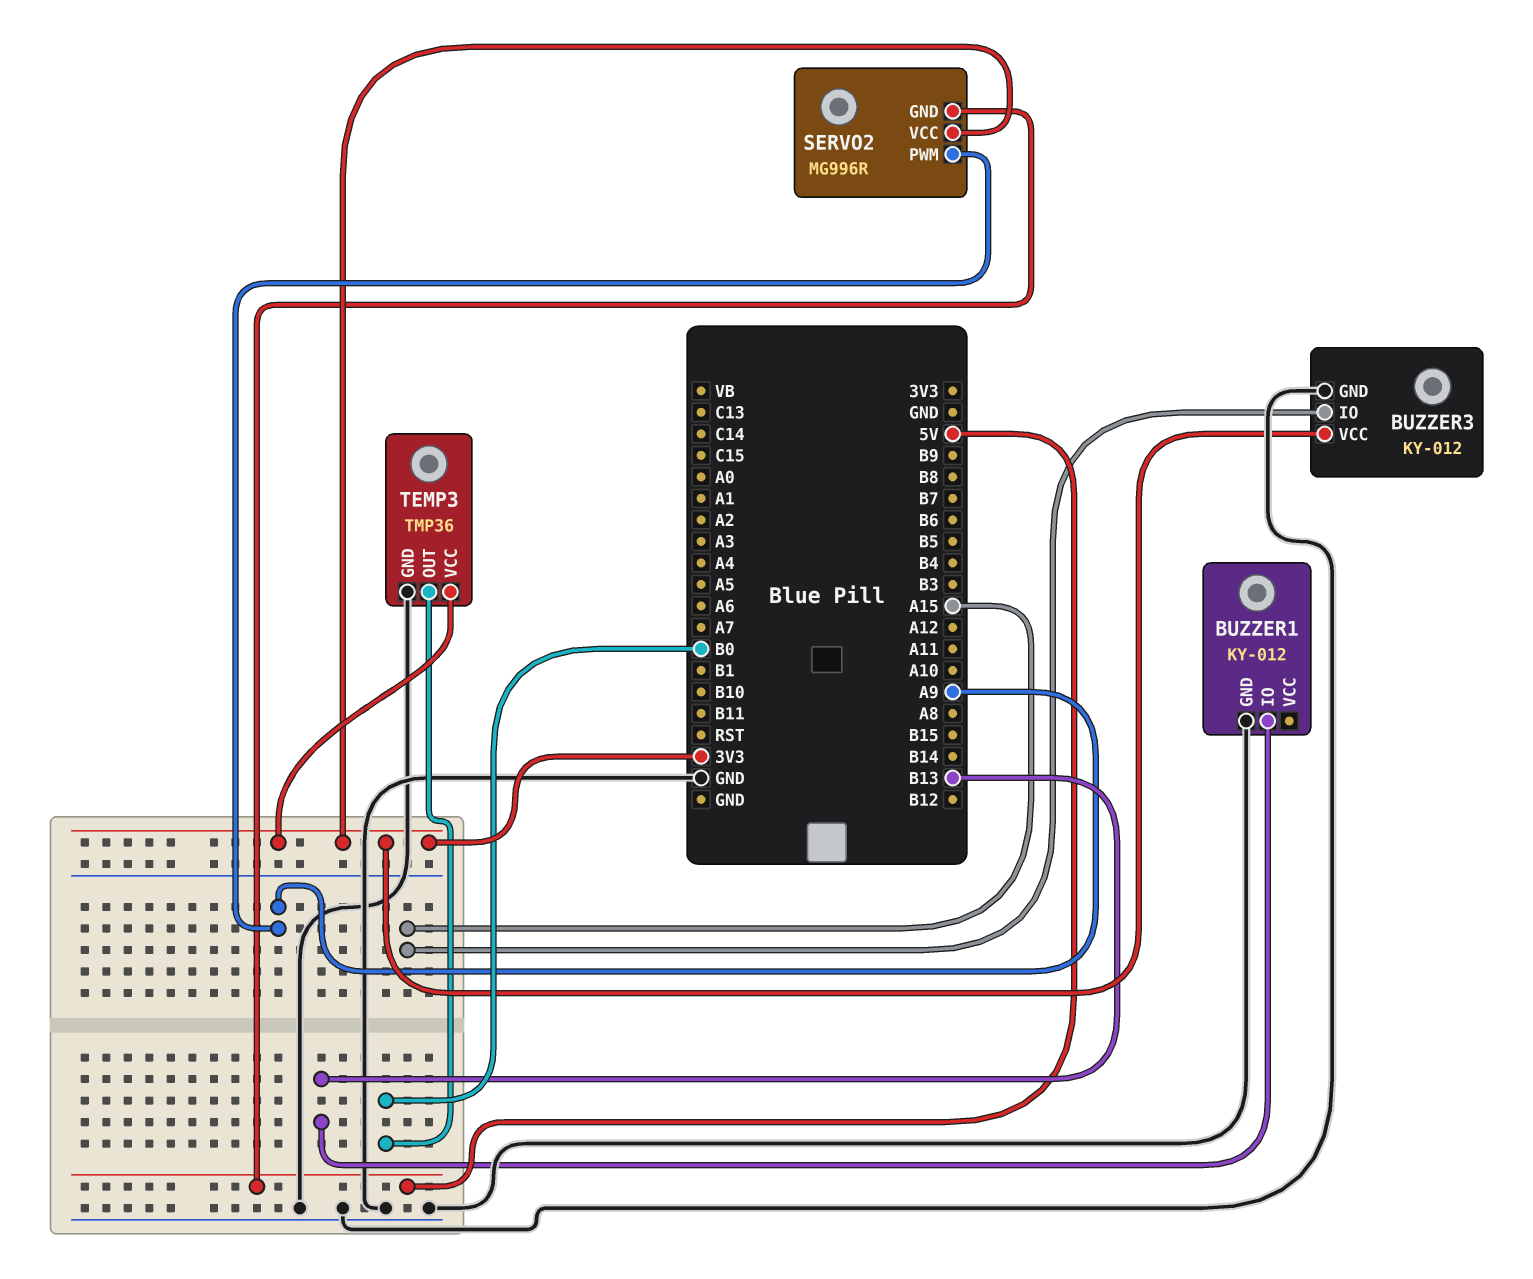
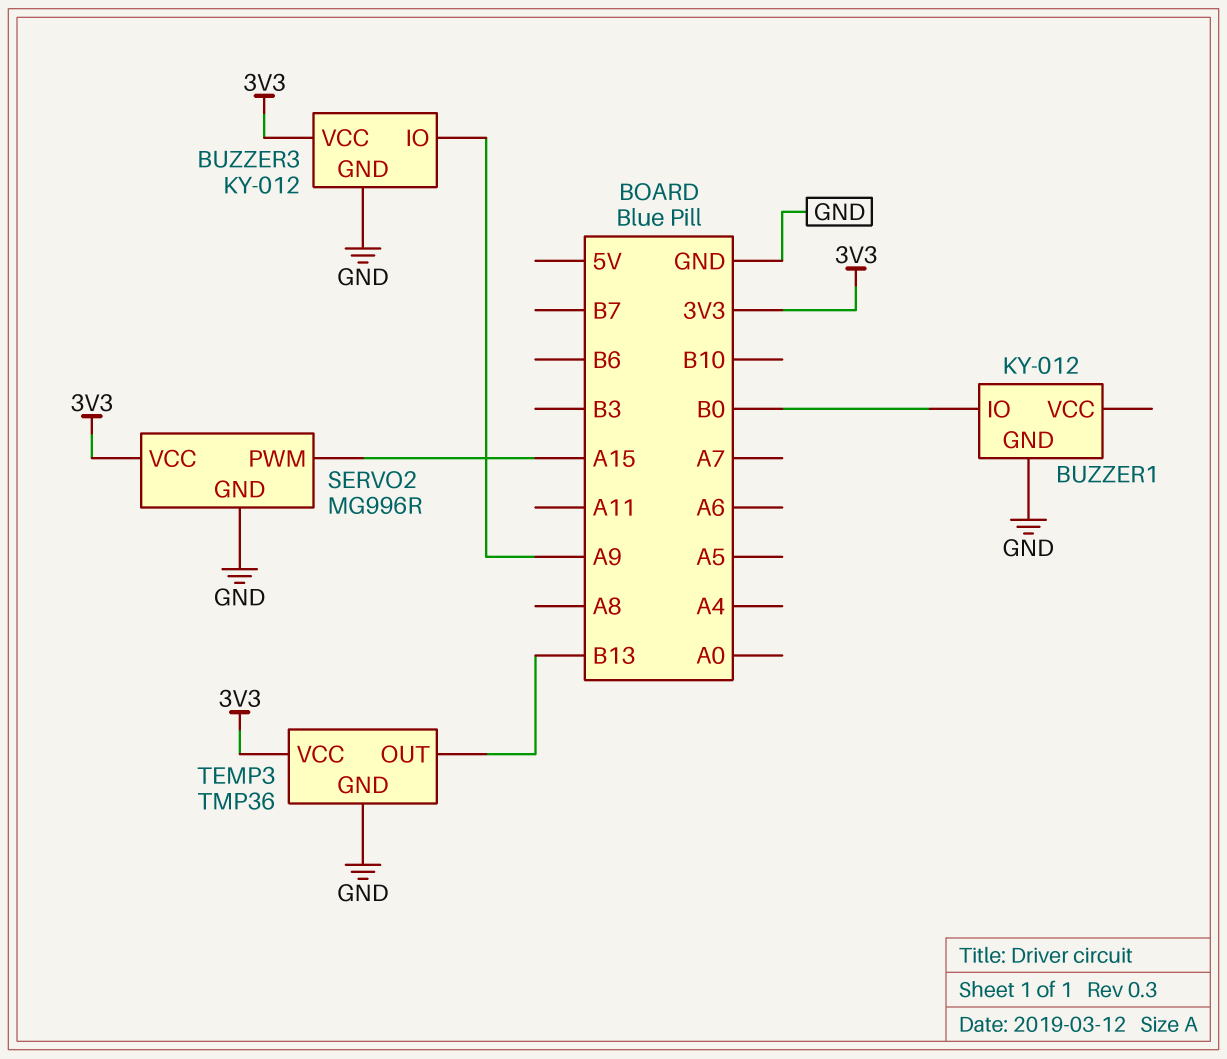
BUZZER1 pin IO: B13 -> B0
BUZZER3 pin IO: A15 -> A9
SERVO2 pin GND: 5V -> GND
SERVO2 pin PWM: A9 -> A15
TEMP3 pin OUT: B0 -> B13

